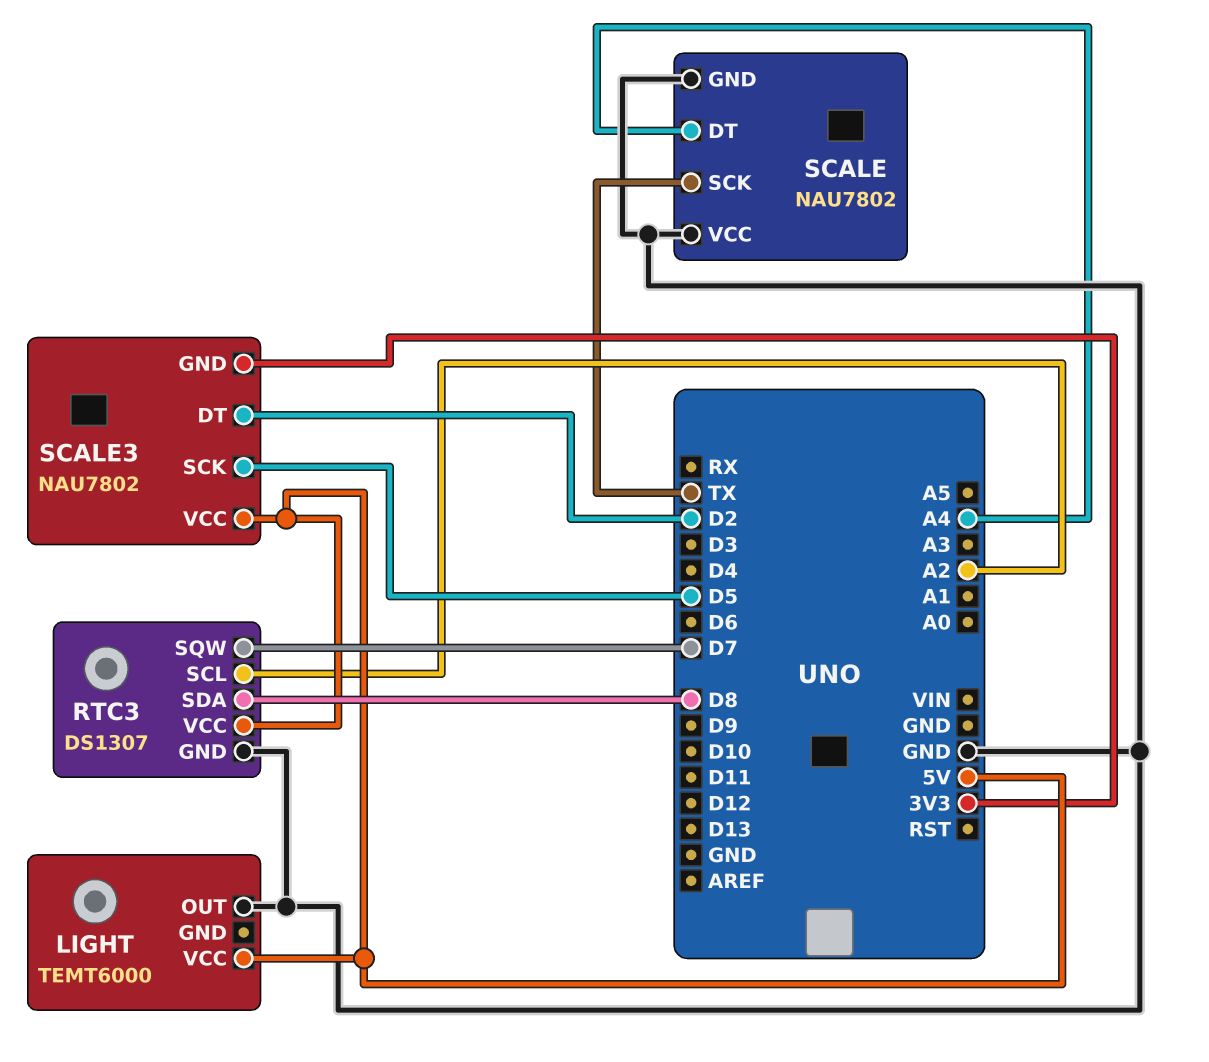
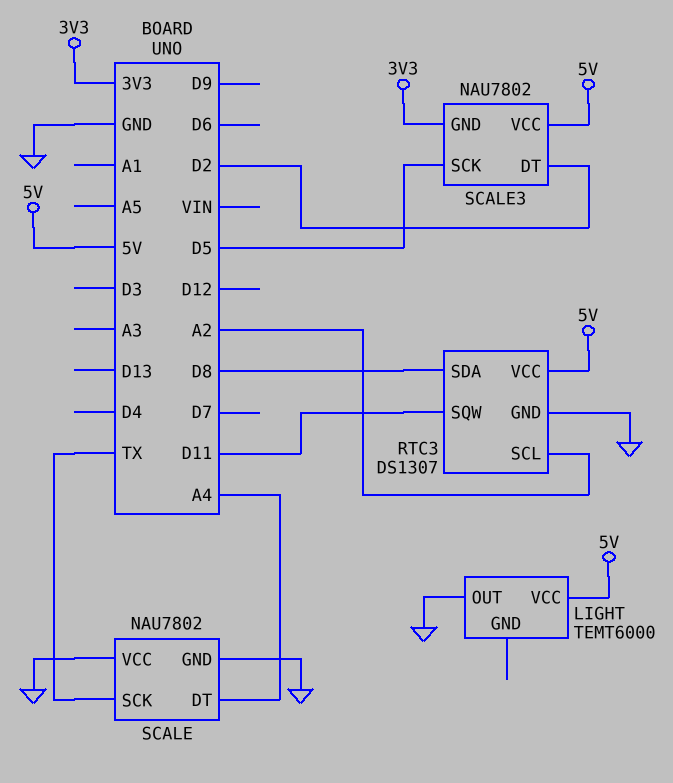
RTC3 pin SQW: D7 -> D11

